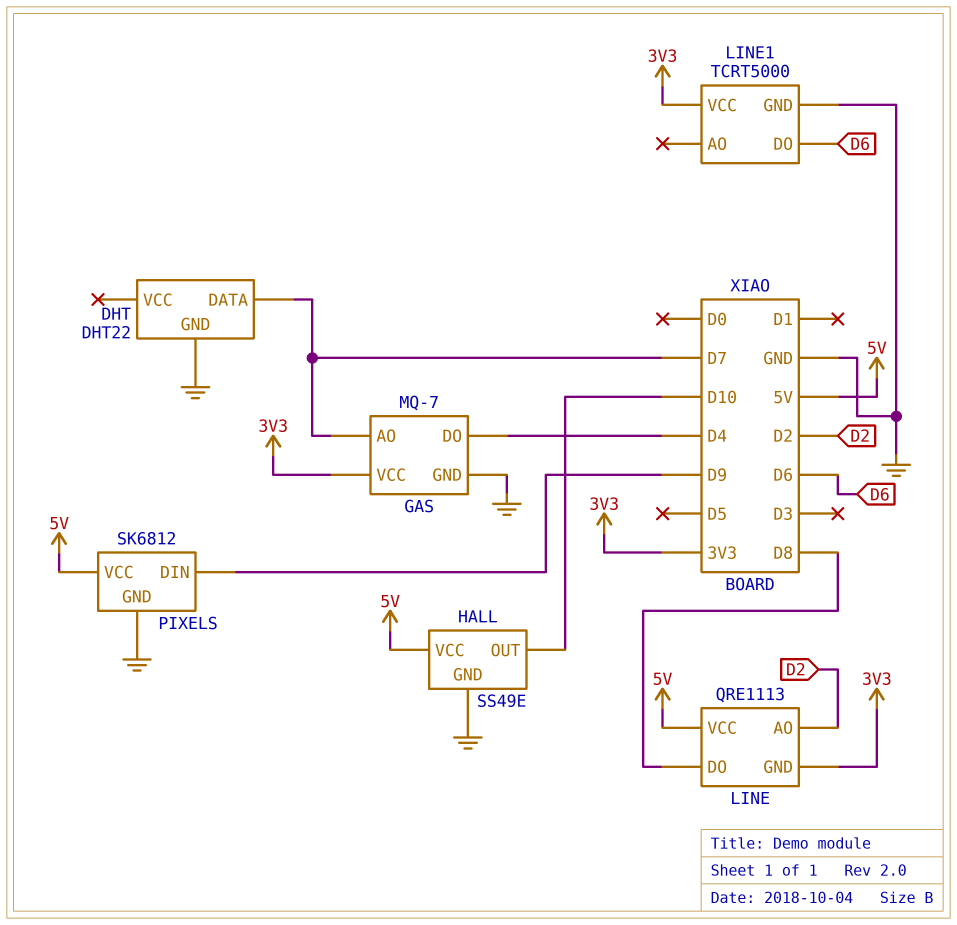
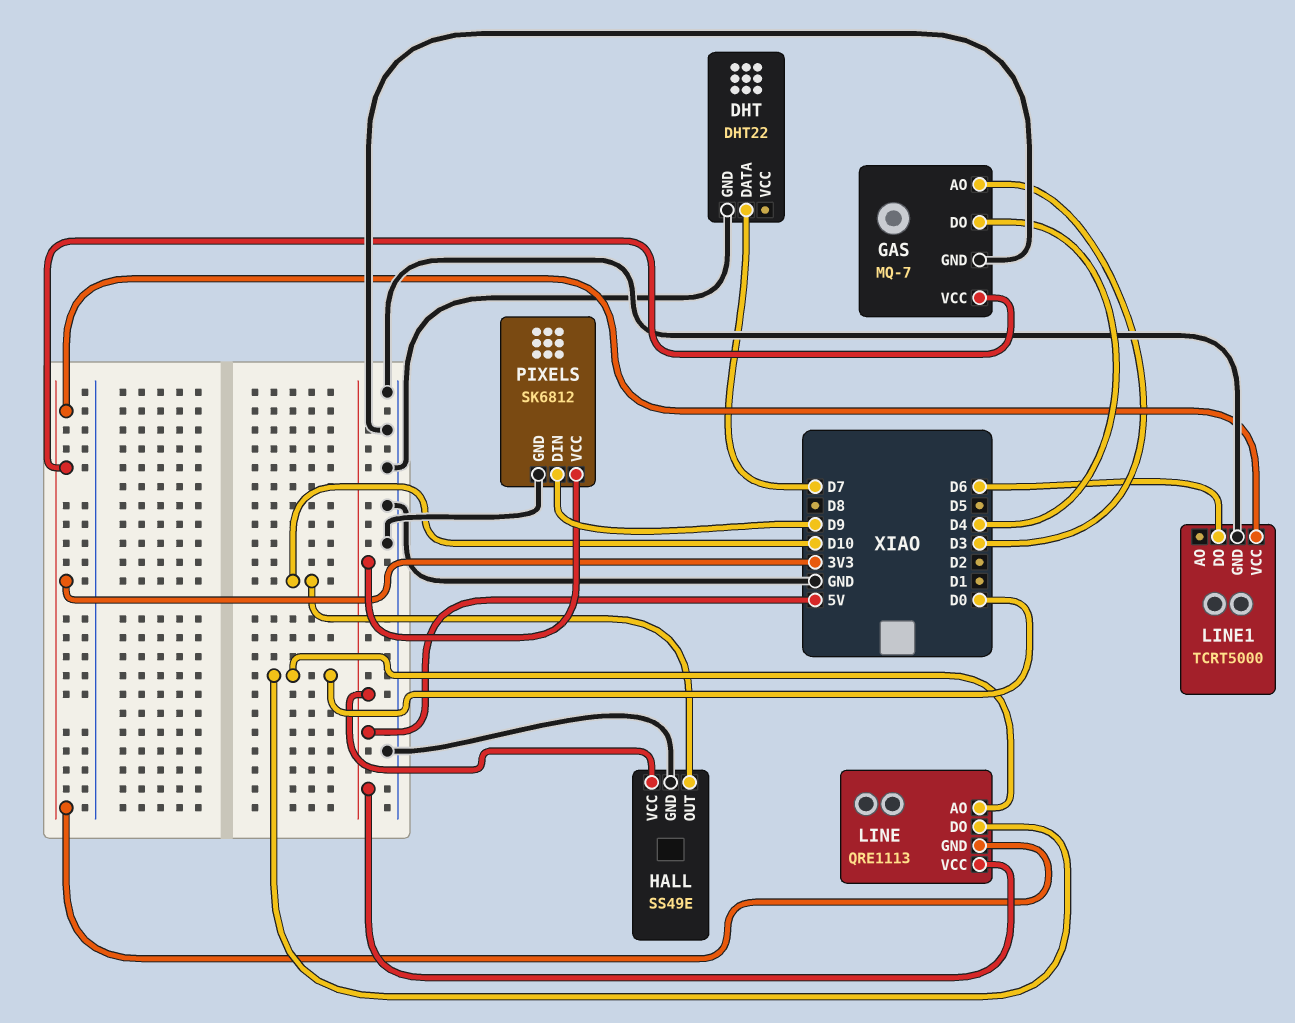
GAS pin AO: D7 -> D3
LINE pin AO: D2 -> D0
LINE pin DO: D8 -> D0

